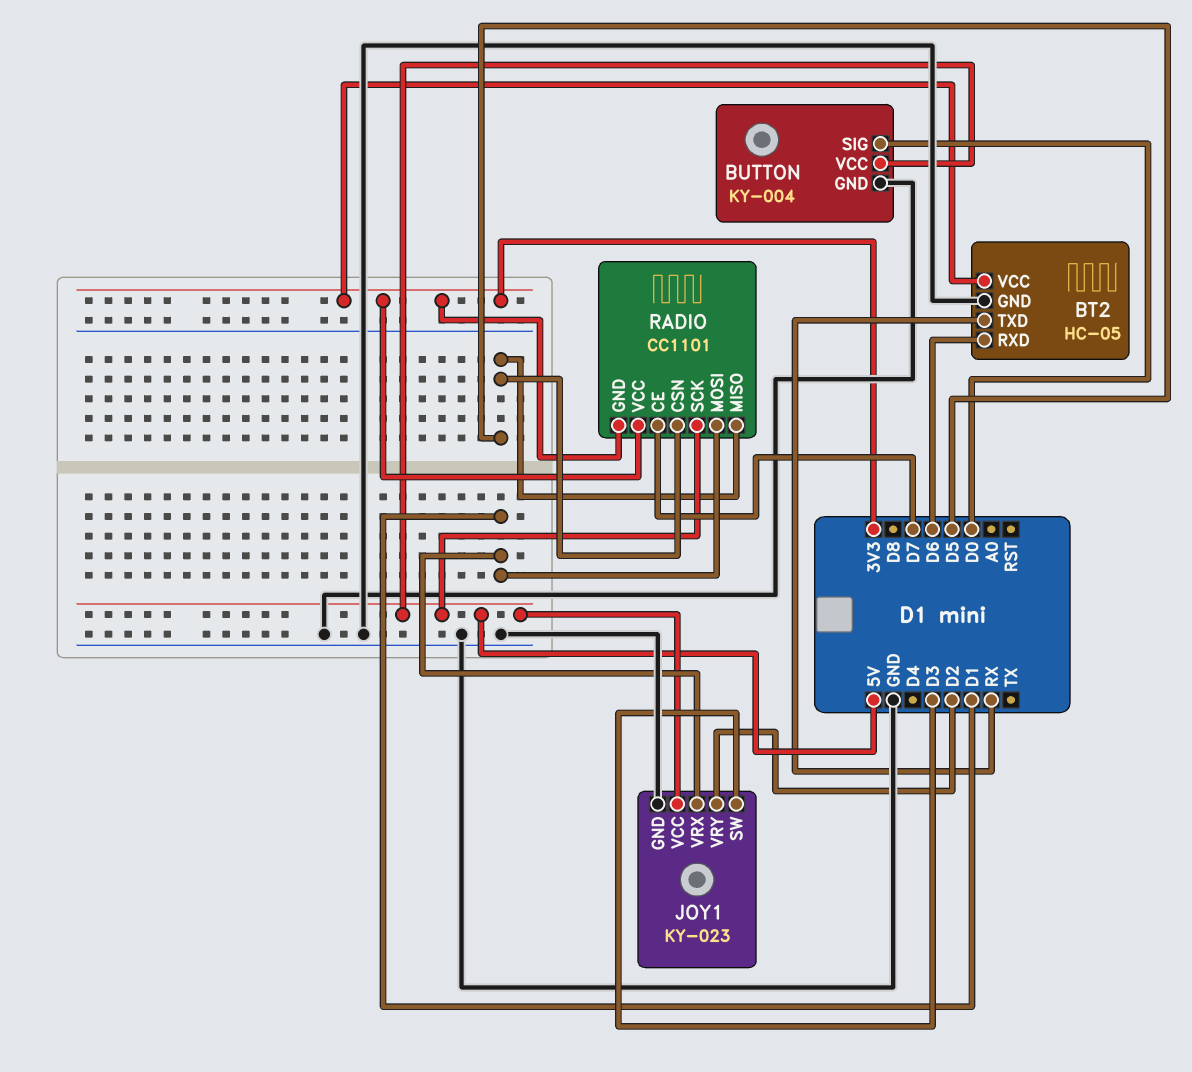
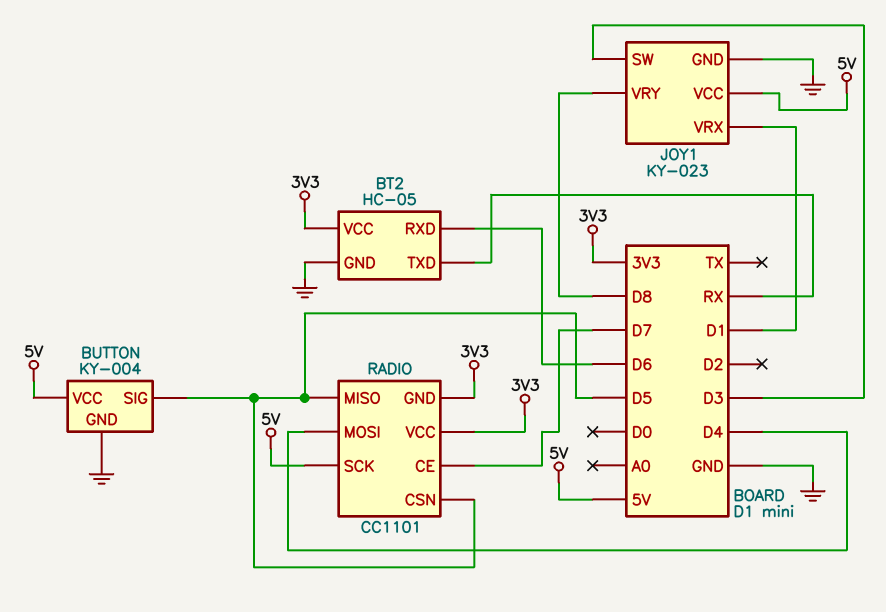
BUTTON pin SIG: D0 -> D5
JOY1 pin VRY: D2 -> D8
RADIO pin MOSI: D1 -> D4

